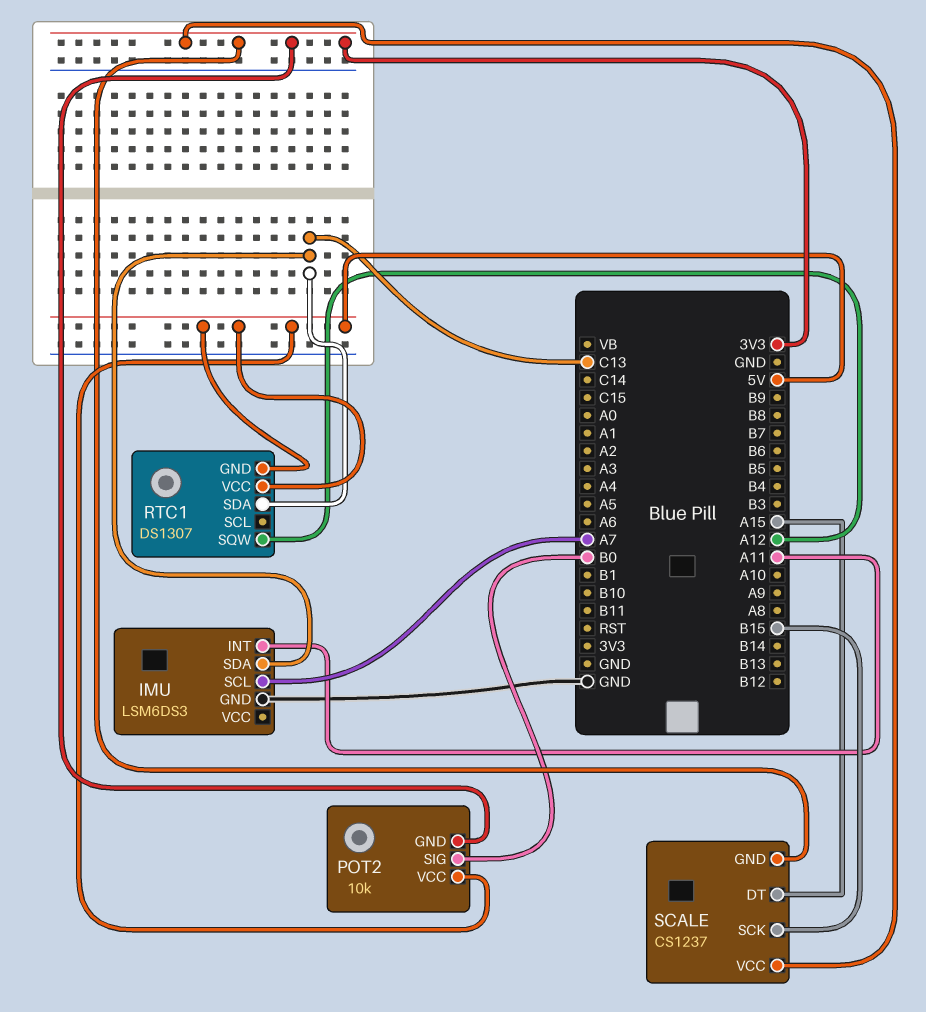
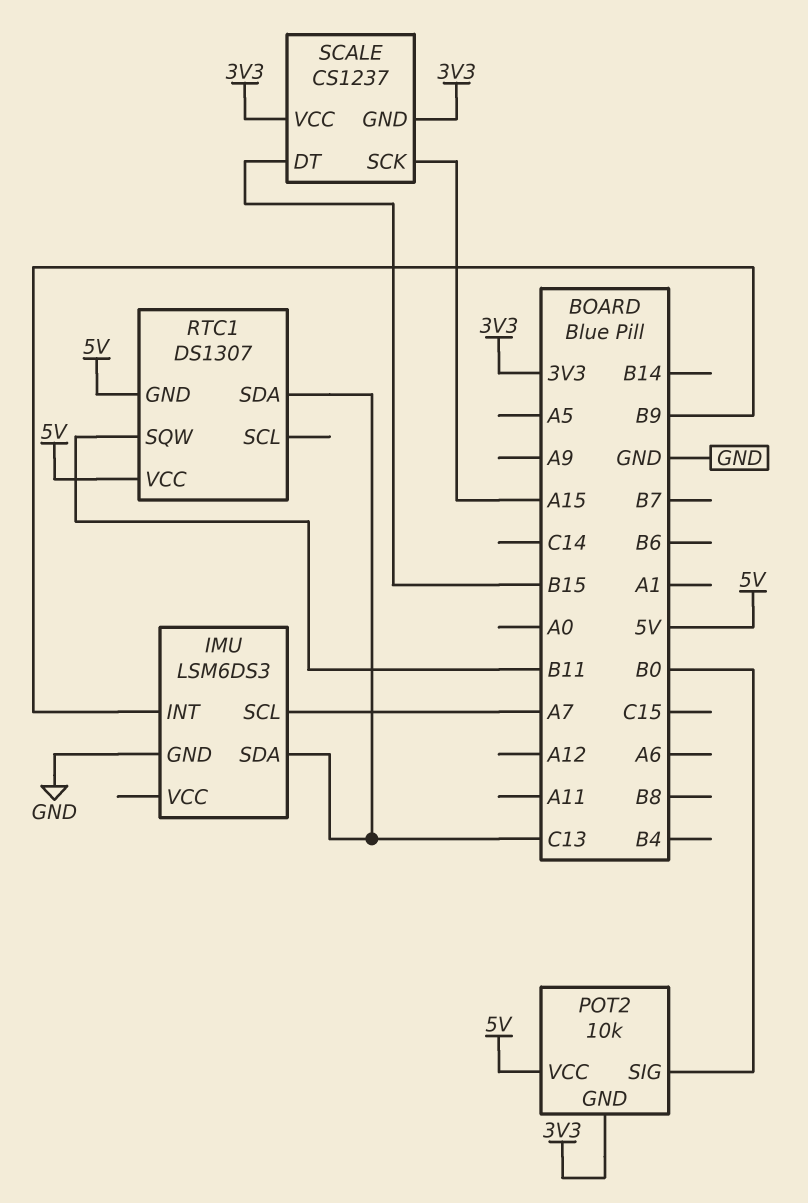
IMU pin INT: A11 -> B9
RTC1 pin SQW: A12 -> B11
SCALE pin DT: A15 -> B15
SCALE pin SCK: B15 -> A15

